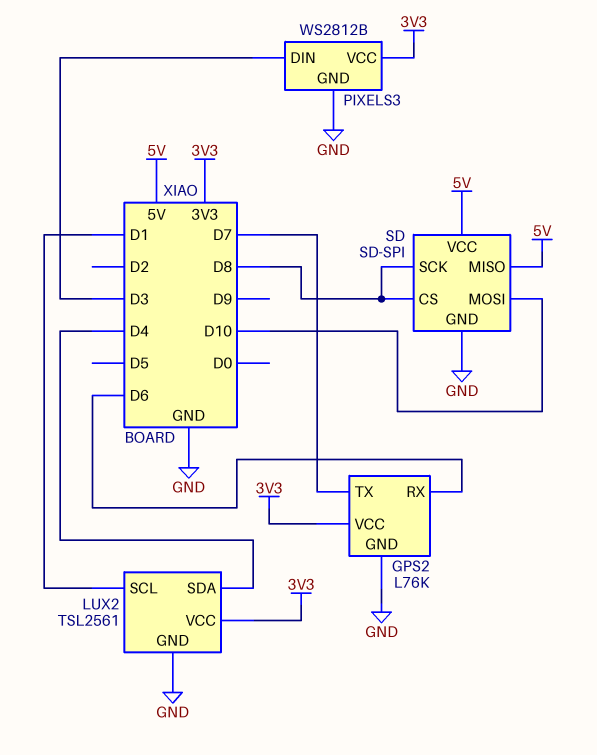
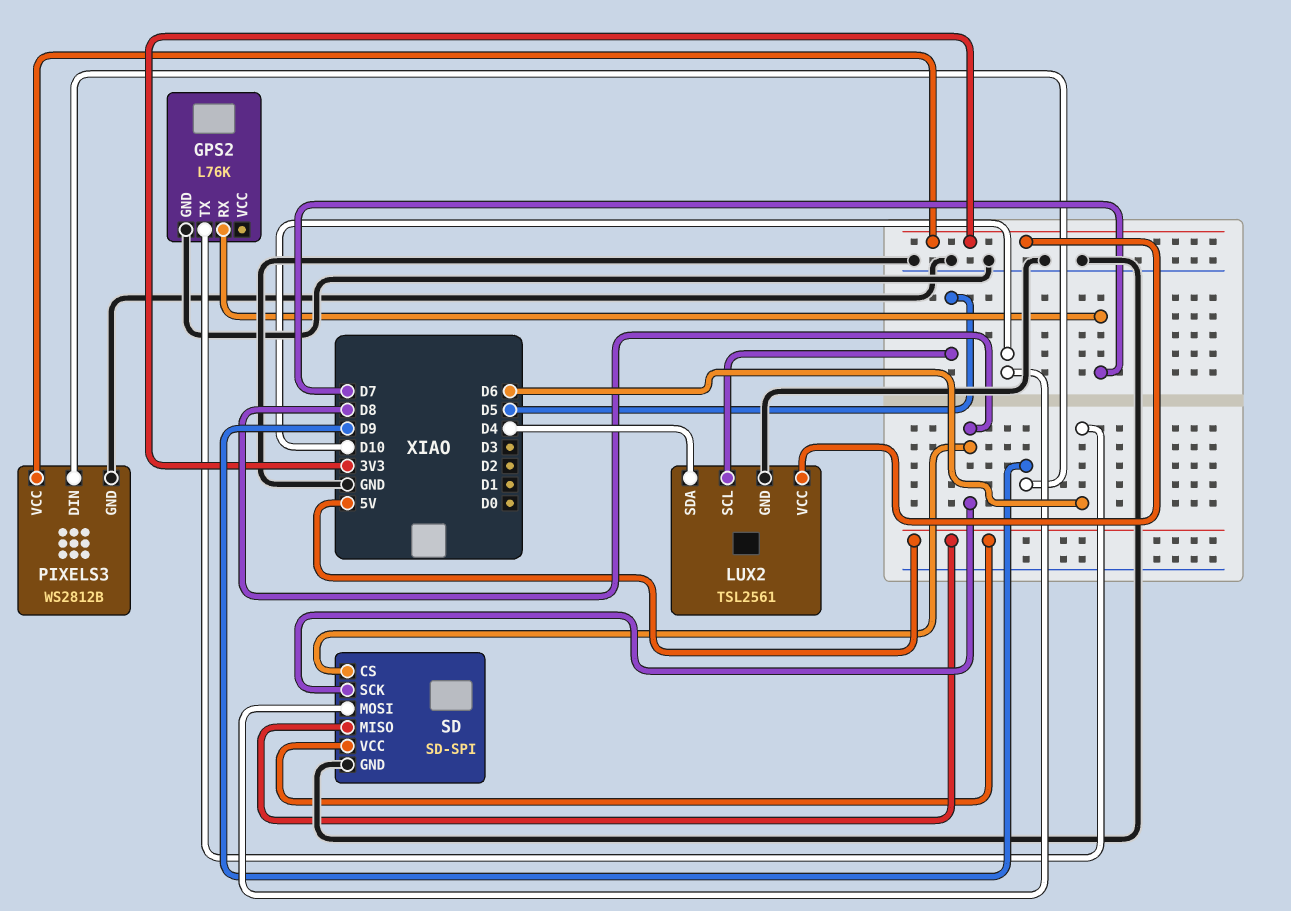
GPS2 pin RX: D6 -> D7
GPS2 pin TX: D7 -> D6
GPS2 pin VCC: 3V3 -> none
LUX2 pin SCL: D1 -> D5
PIXELS3 pin DIN: D3 -> D9

